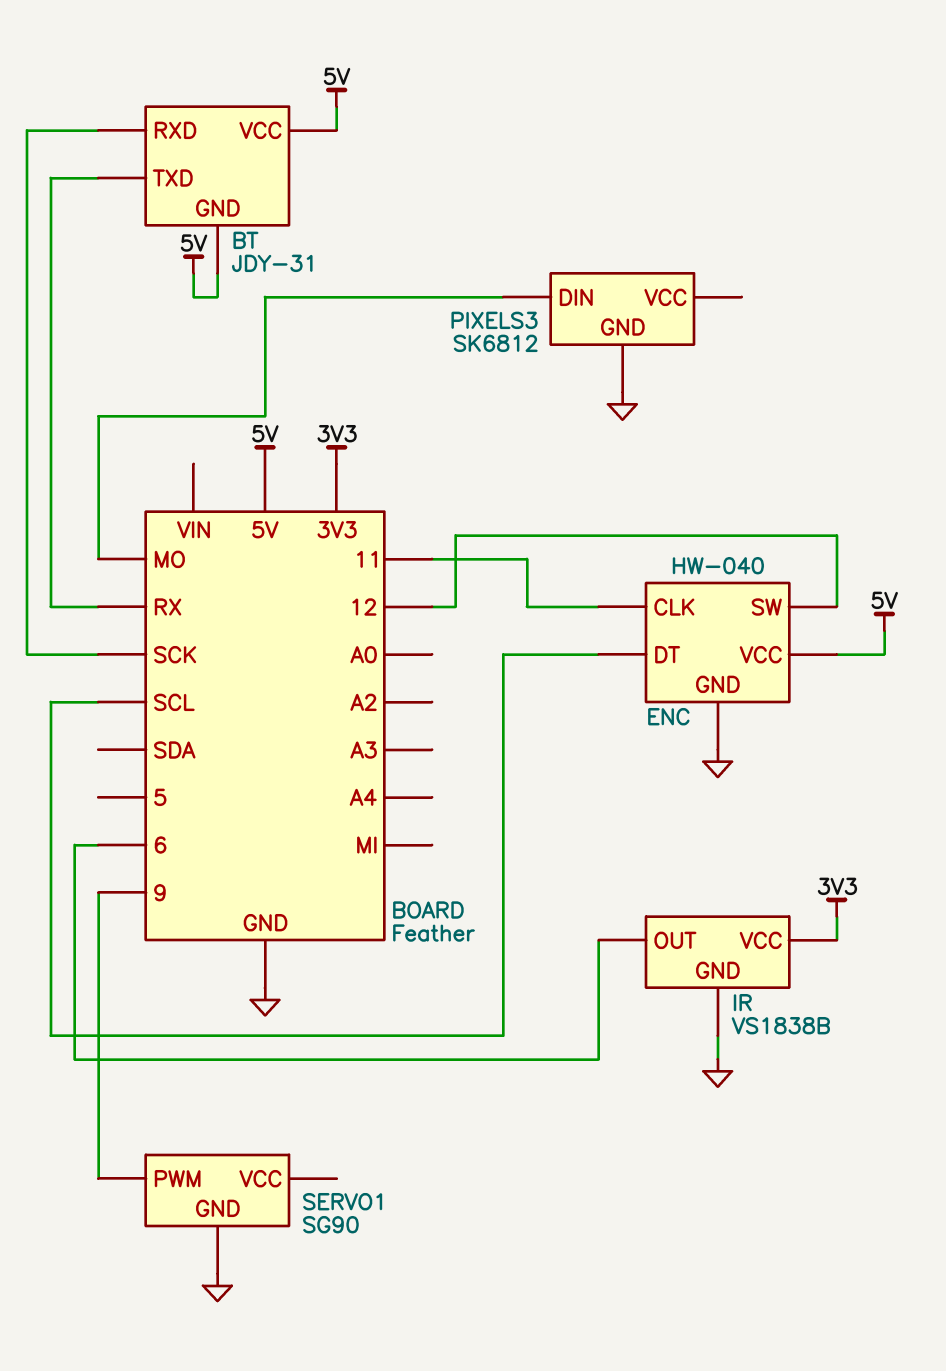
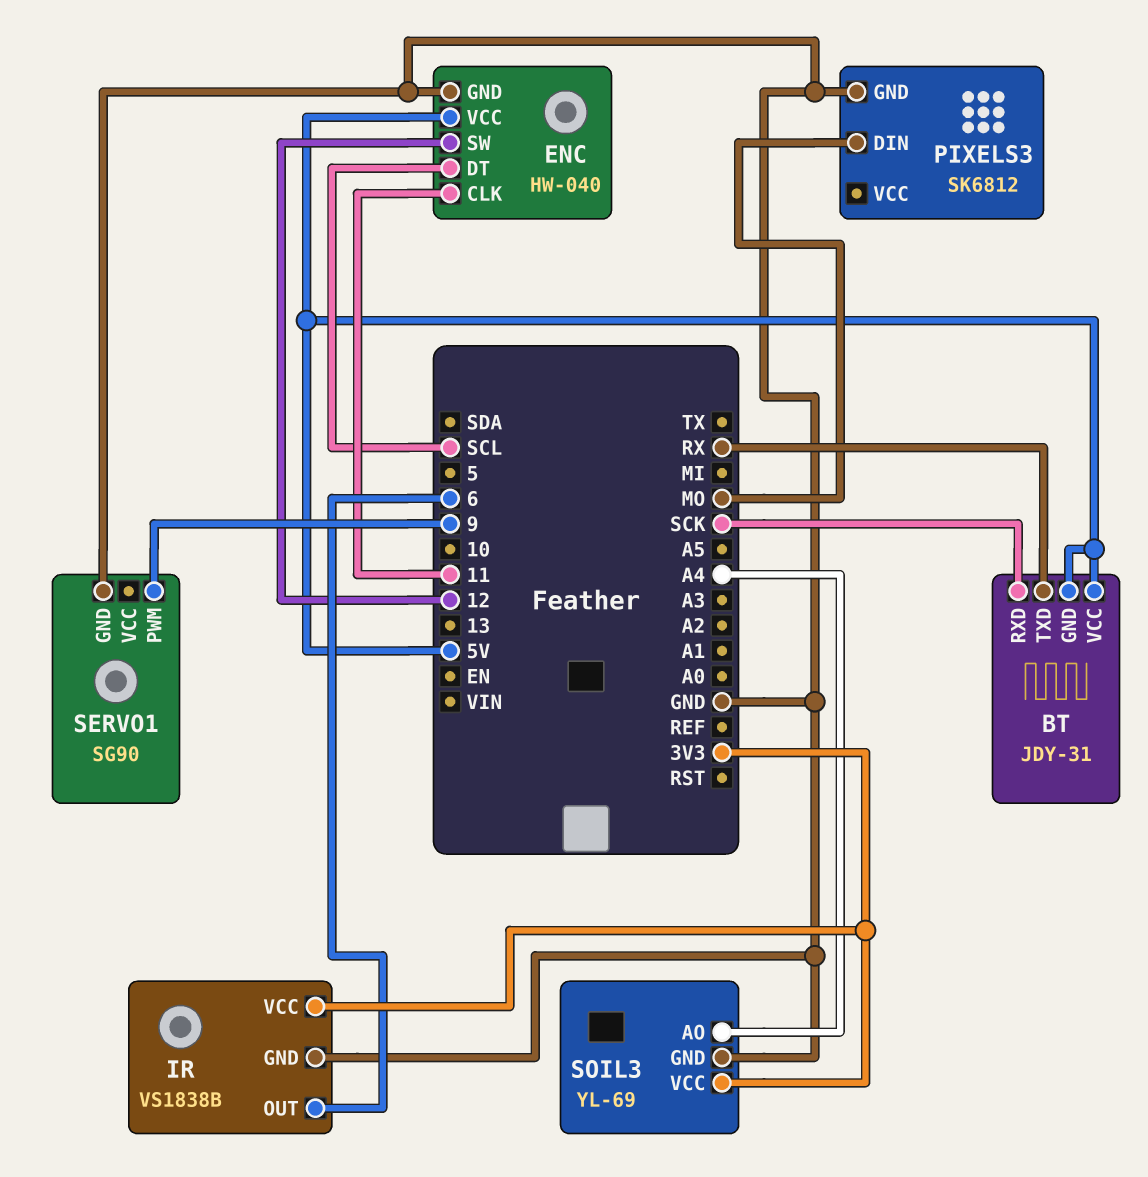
SOIL3: none -> YL-69
SOIL3 pin AO: none -> A4
SOIL3 pin GND: none -> GND
SOIL3 pin VCC: none -> 3V3

